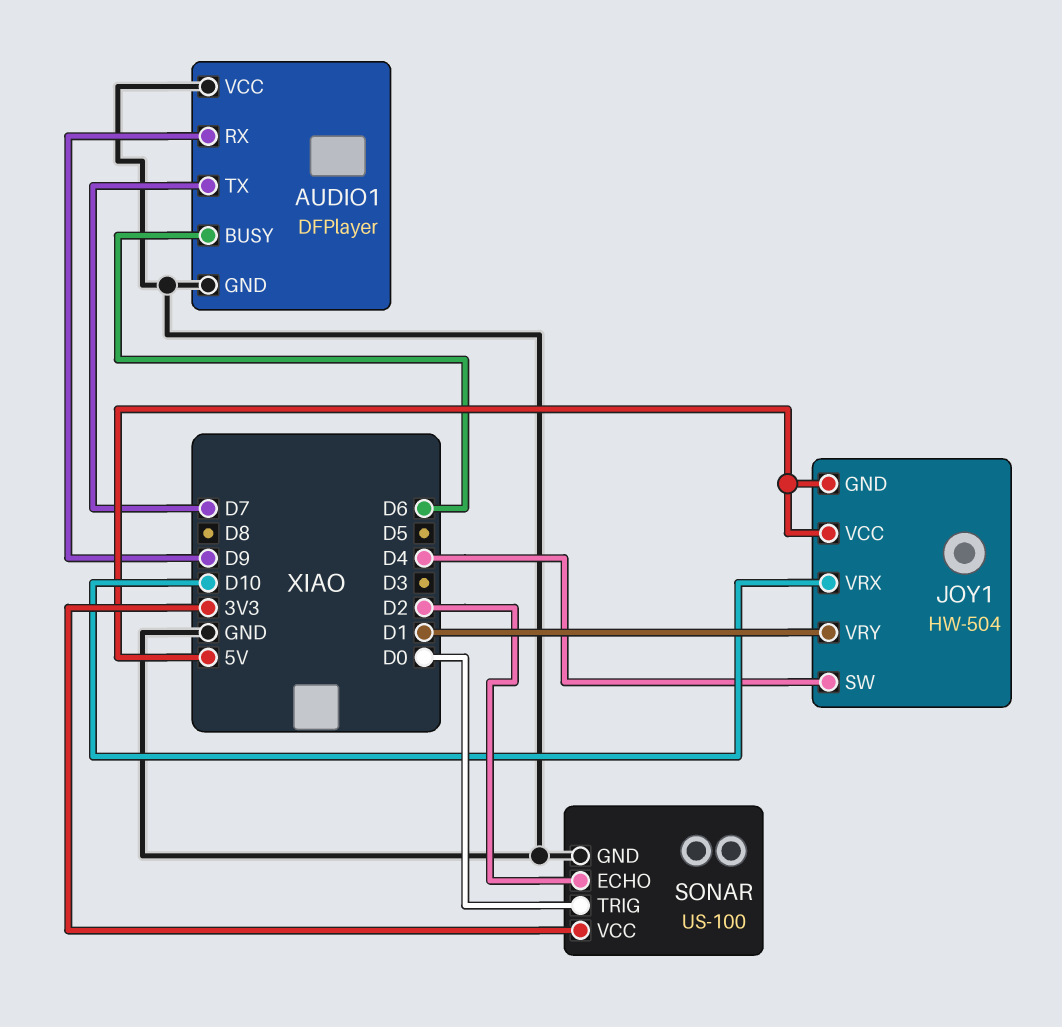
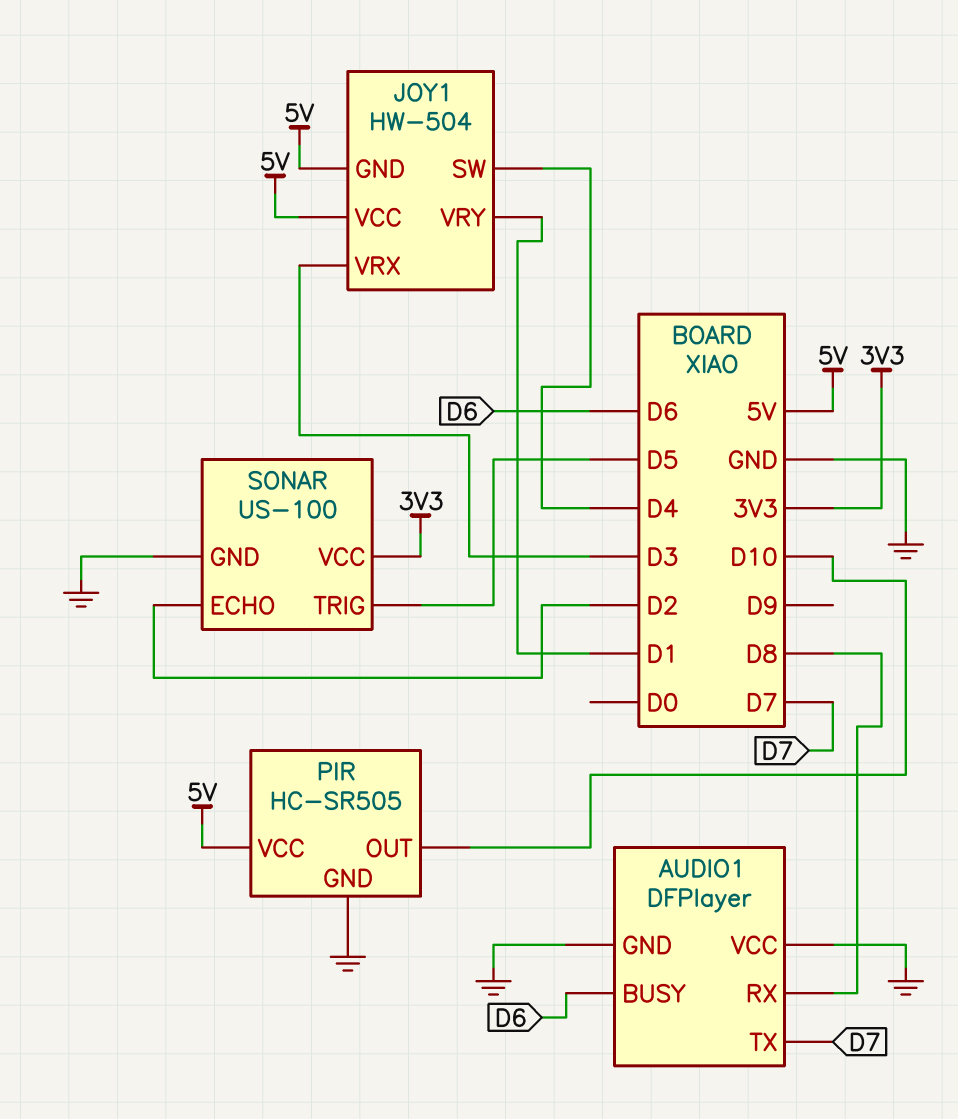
AUDIO1 pin RX: D9 -> D8
JOY1 pin VRX: D10 -> D3
PIR: none -> HC-SR505
PIR pin GND: none -> GND
PIR pin OUT: none -> D10
PIR pin VCC: none -> 5V
SONAR pin TRIG: D0 -> D5

